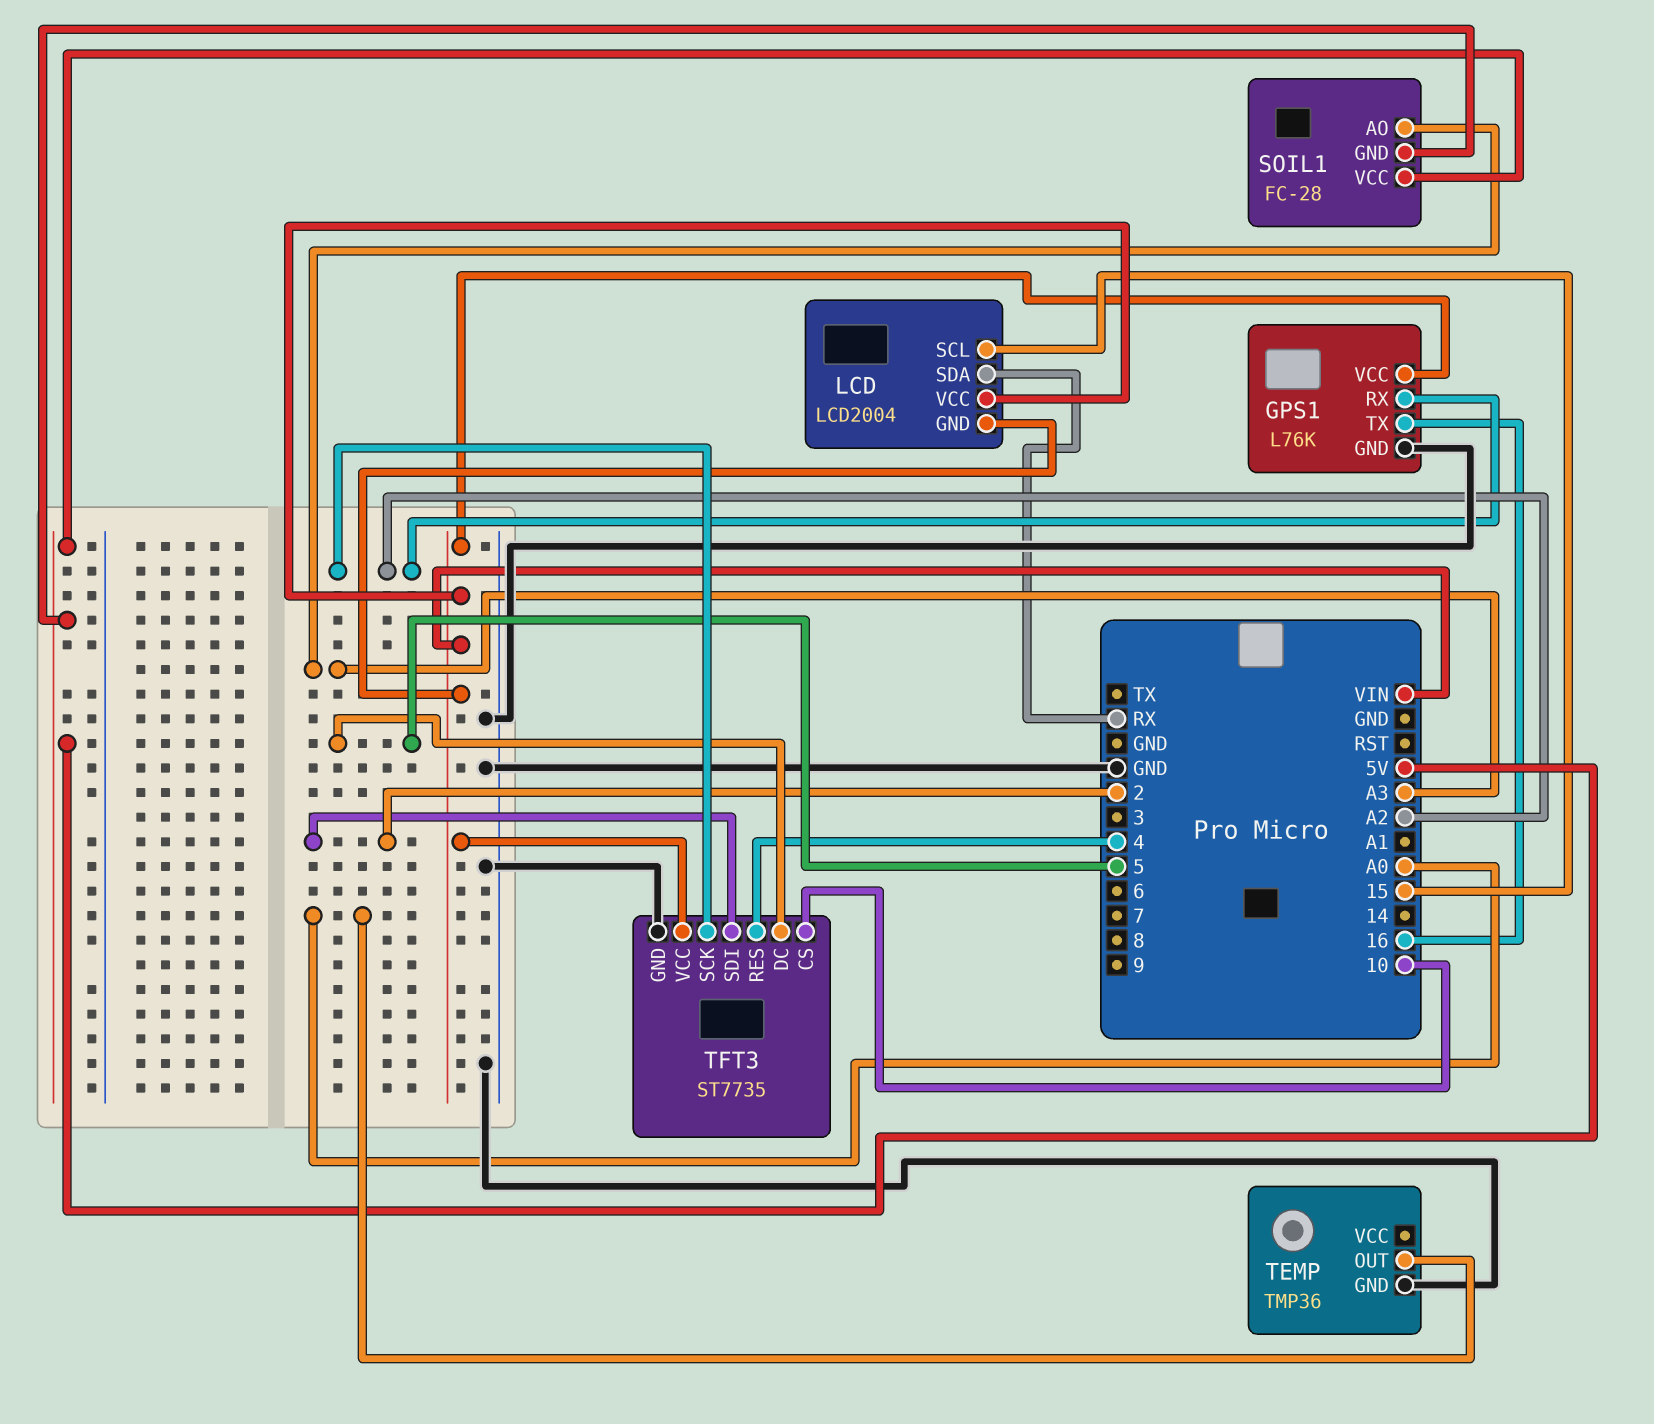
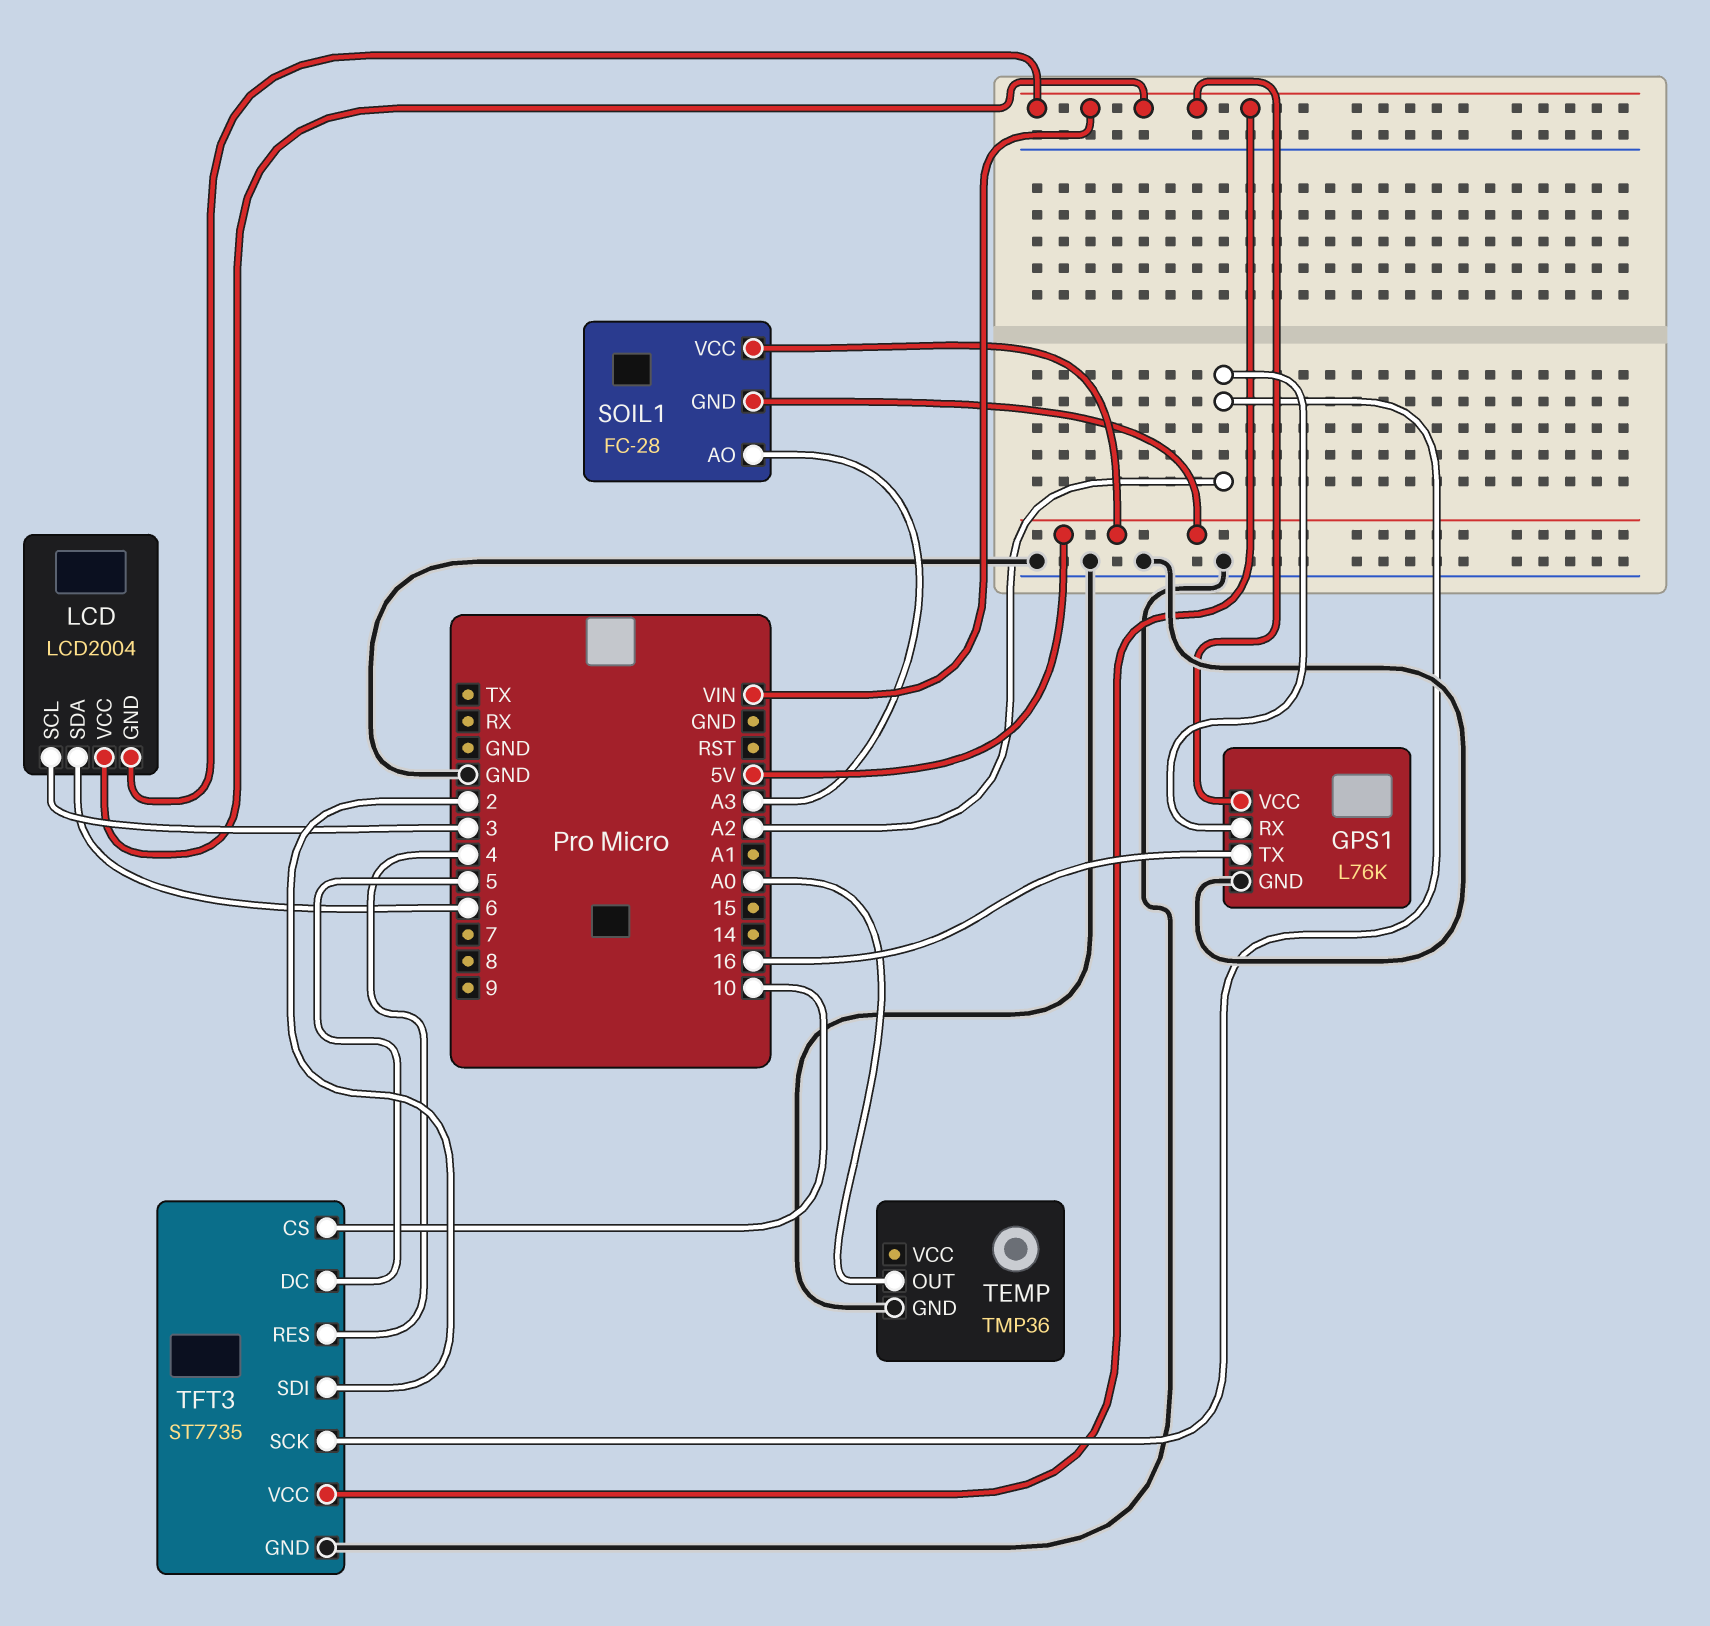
LCD pin SCL: 15 -> 3
LCD pin SDA: RX -> 6

